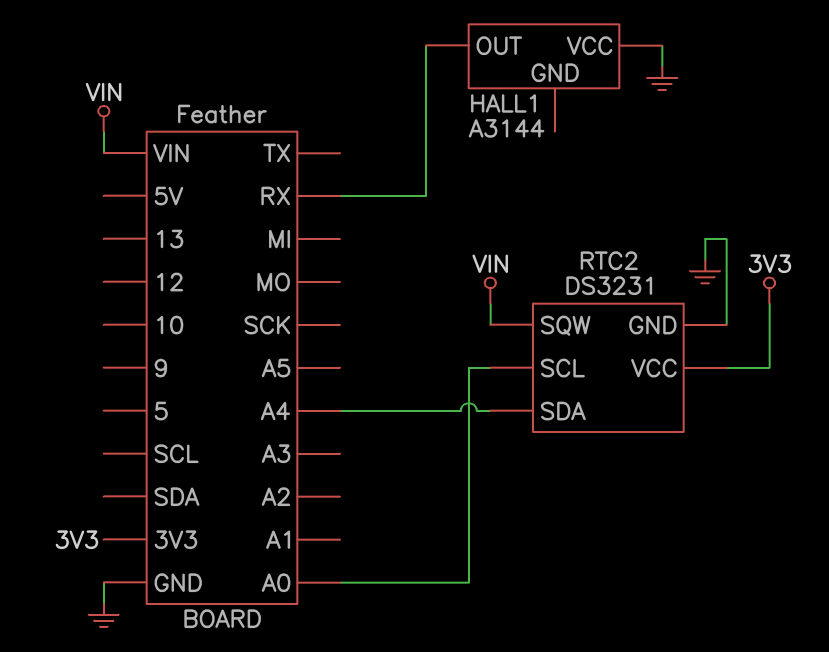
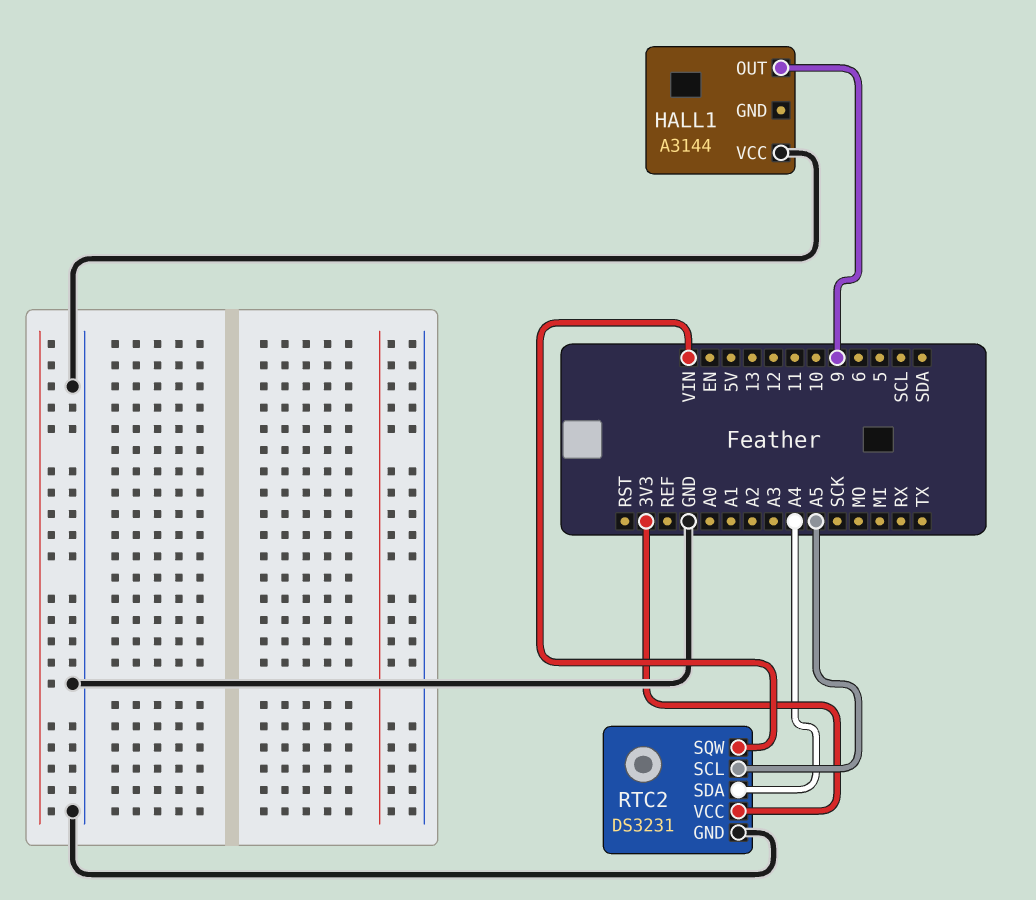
HALL1 pin OUT: RX -> 9
RTC2 pin SCL: A0 -> A5

